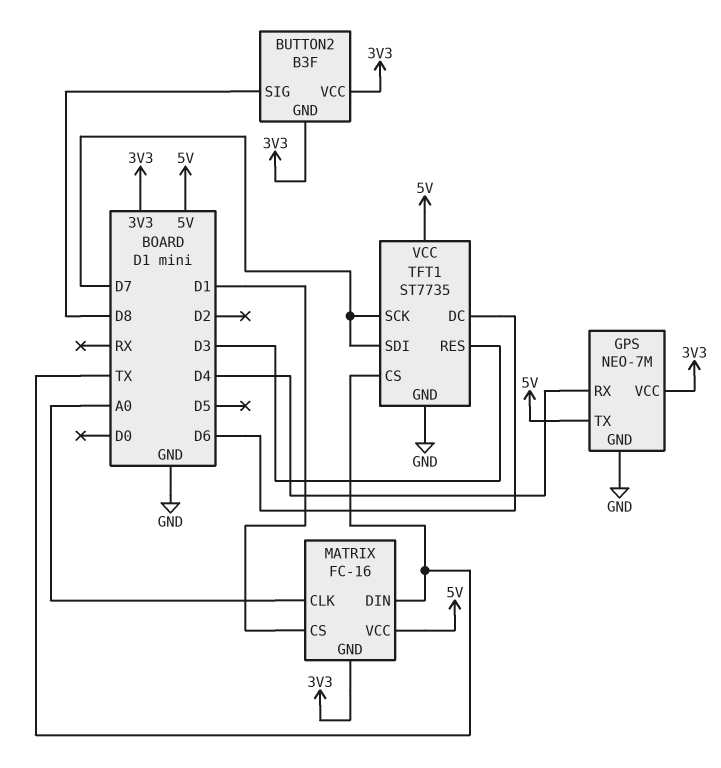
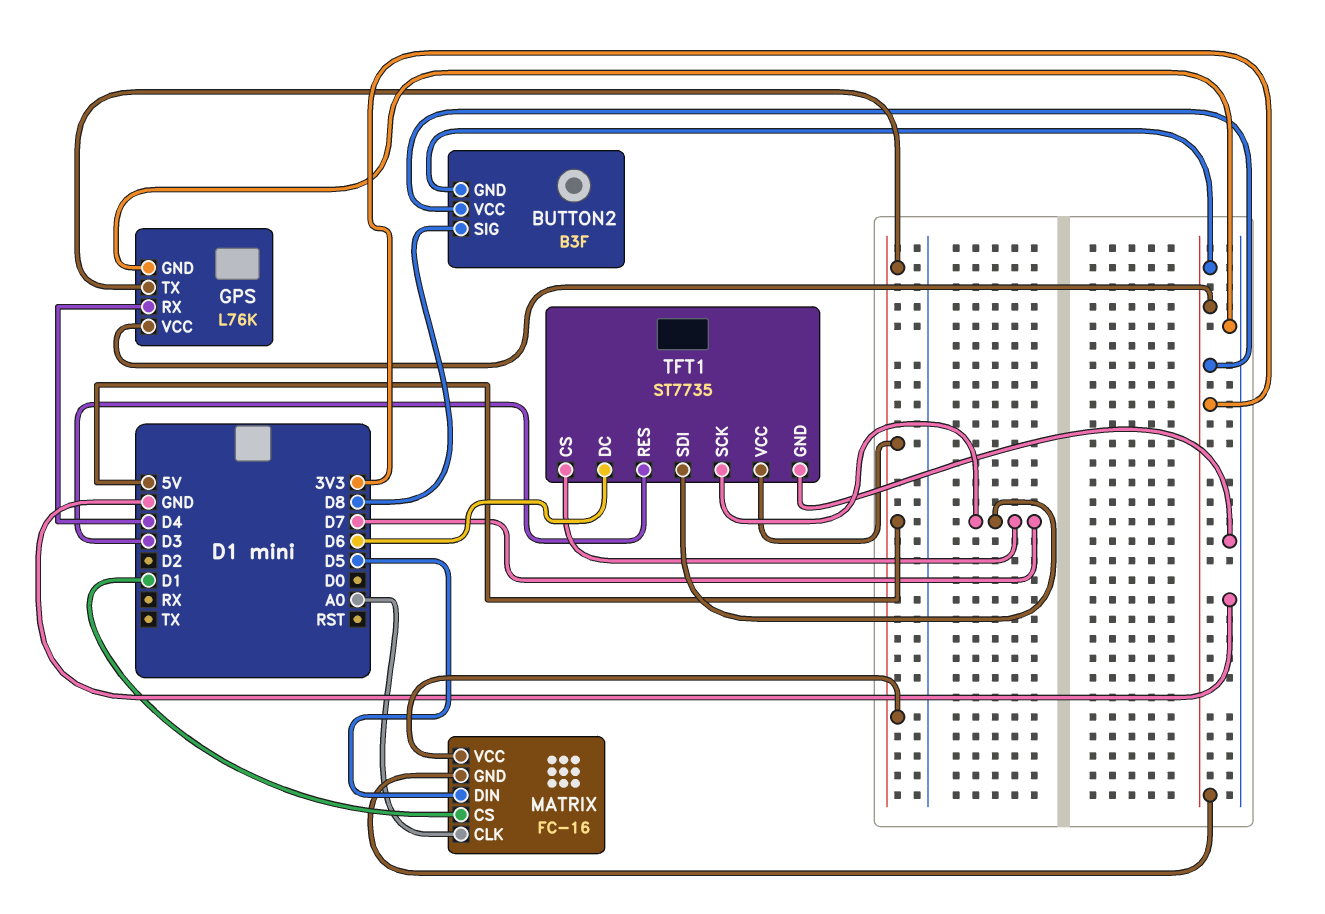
GPS: NEO-7M -> L76K
MATRIX pin DIN: TX -> D5
TFT1 pin CS: TX -> D7

